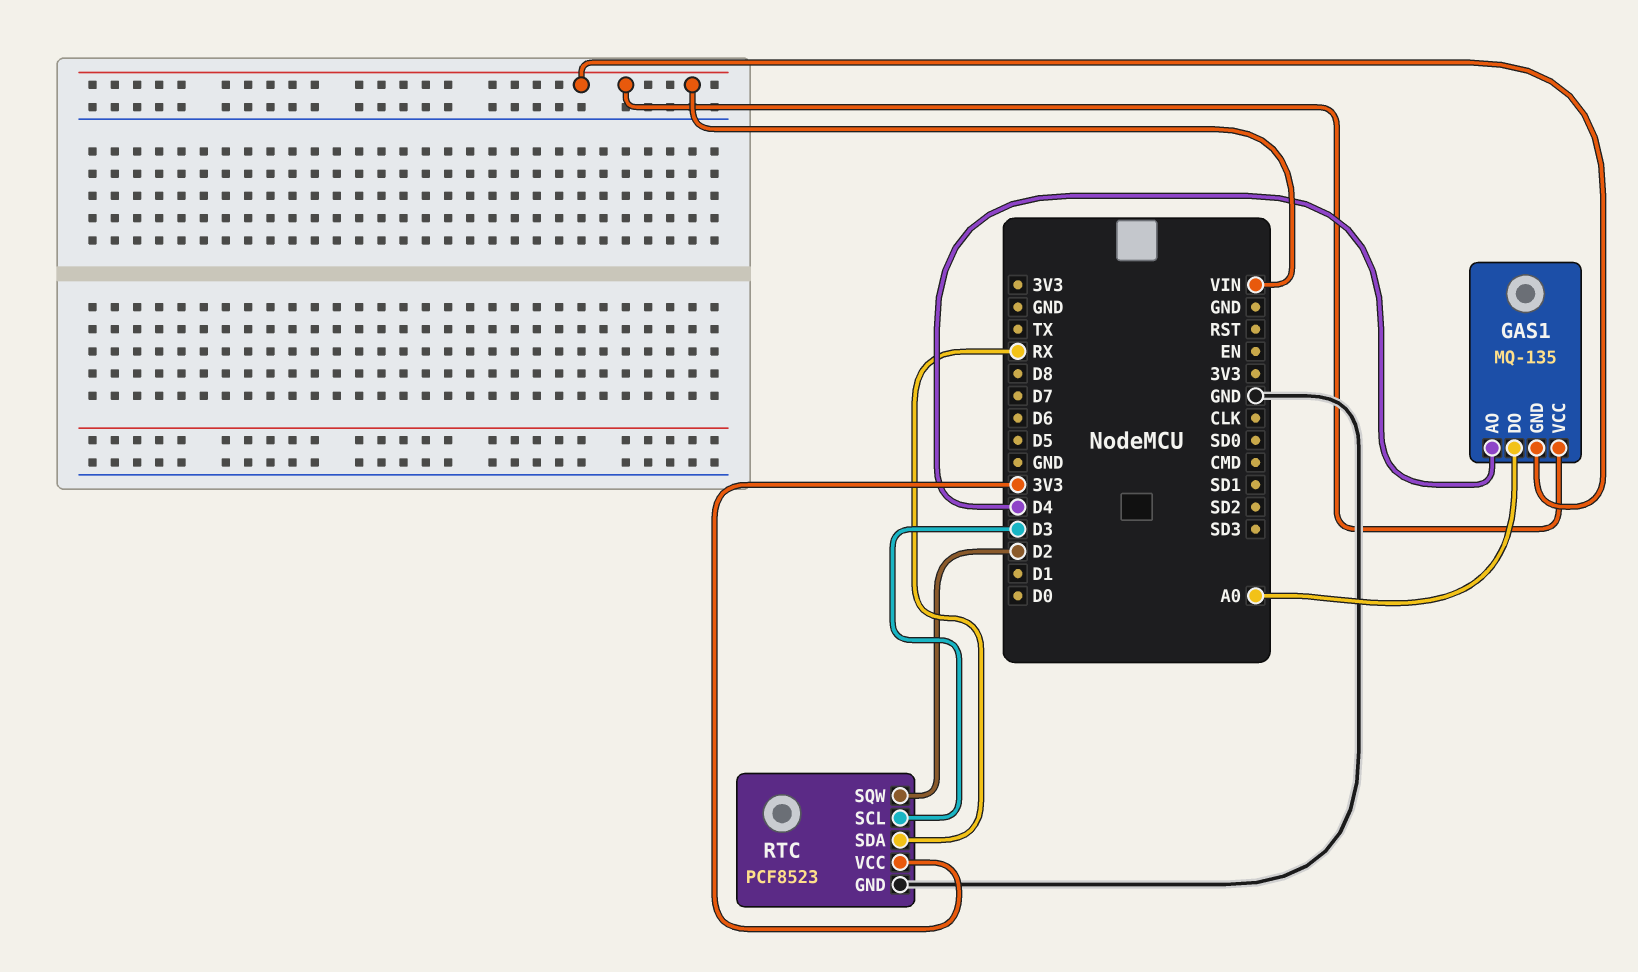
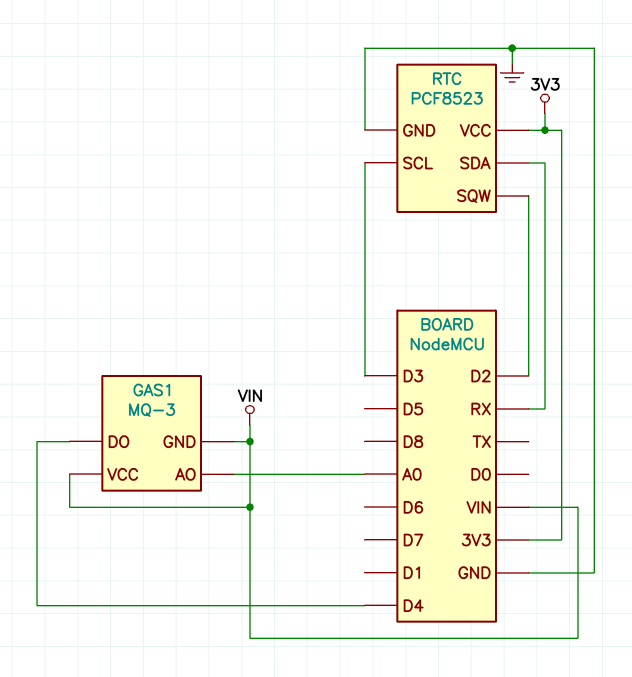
GAS1: MQ-135 -> MQ-3
GAS1 pin AO: D4 -> A0
GAS1 pin DO: A0 -> D4

